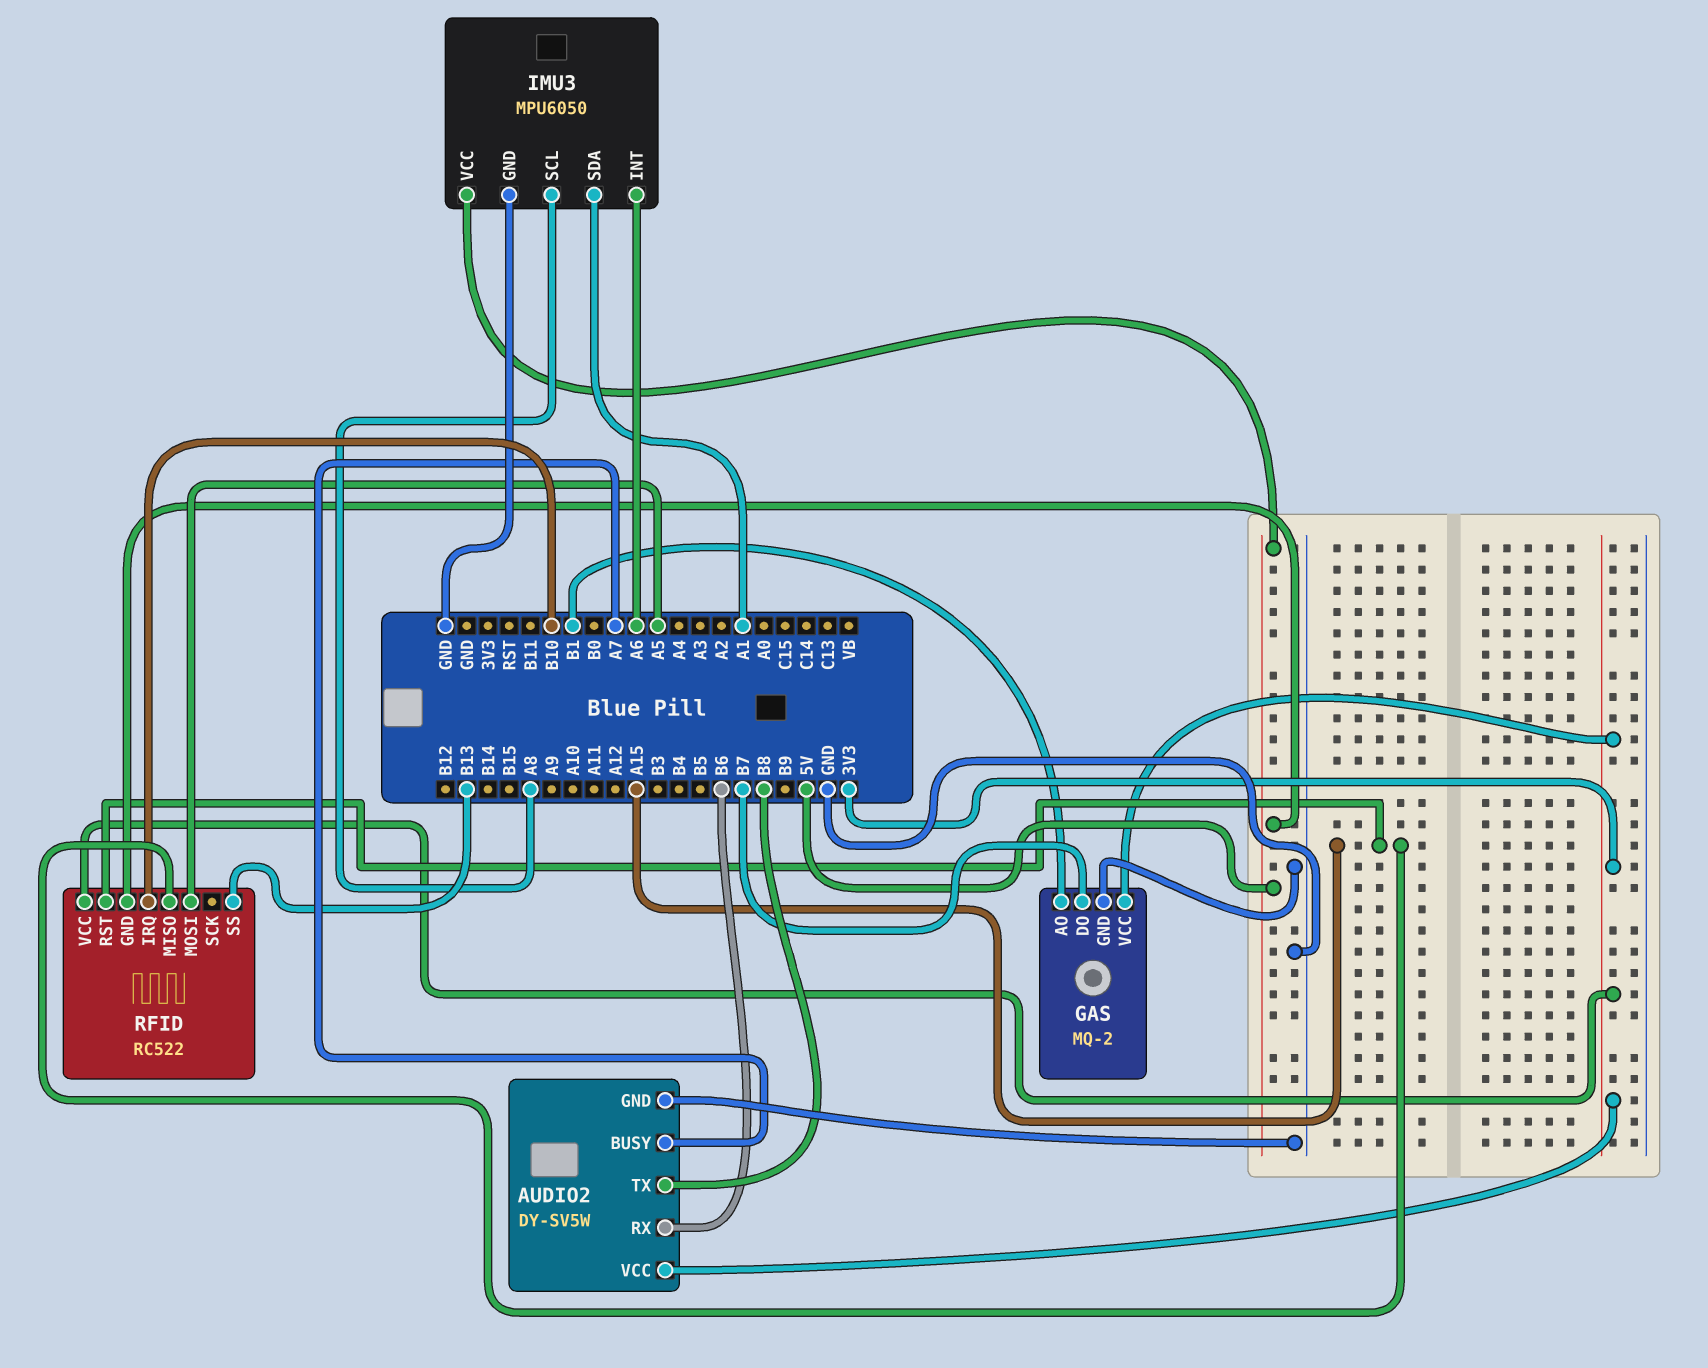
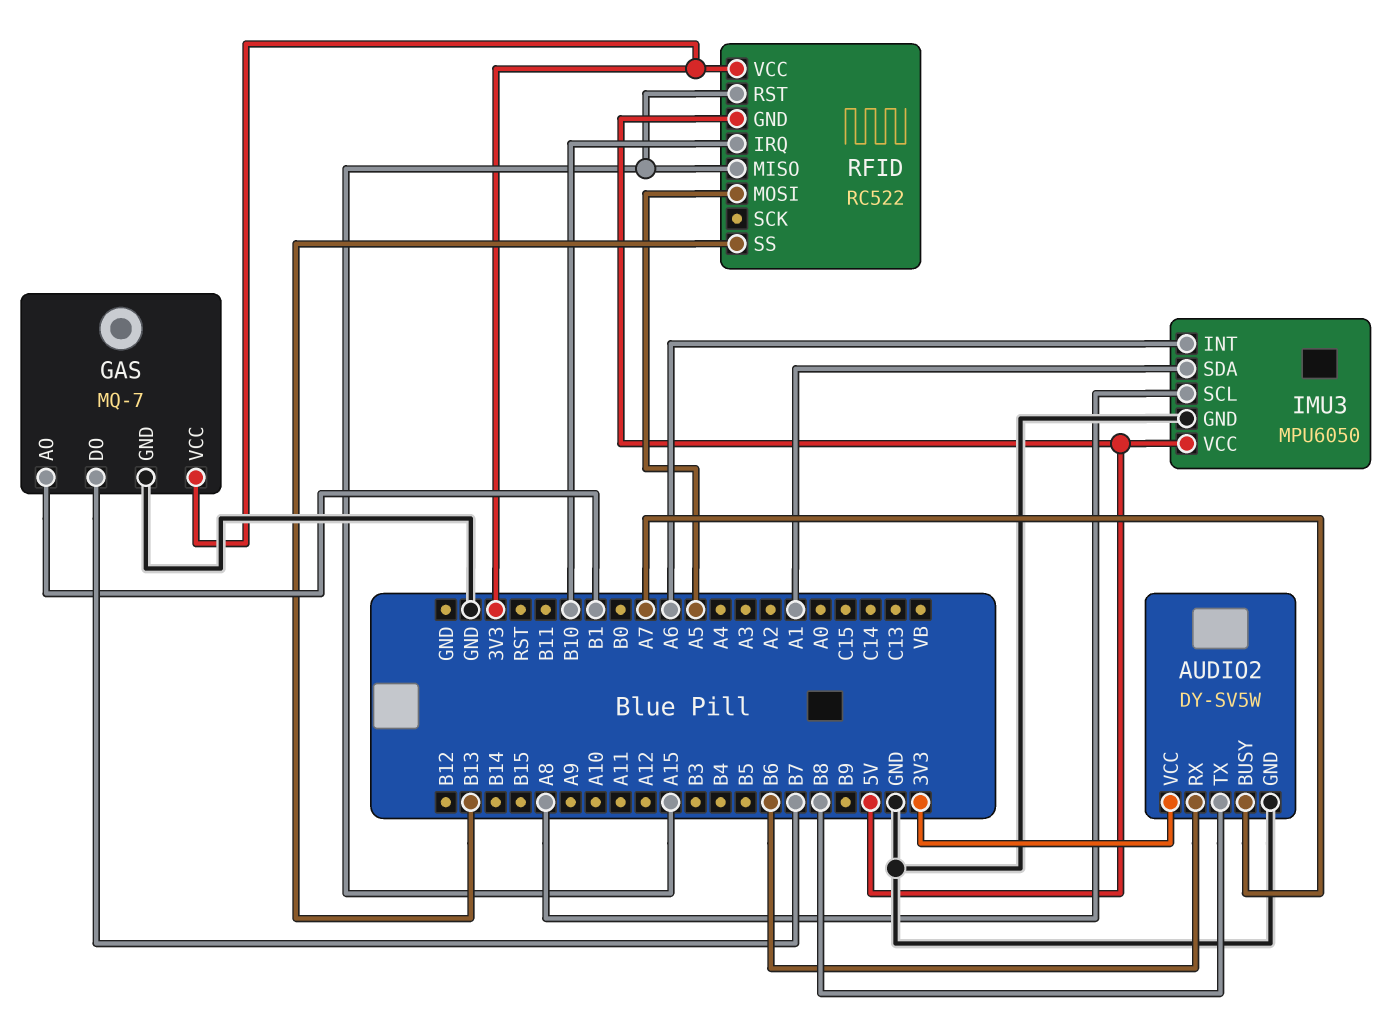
GAS: MQ-2 -> MQ-7

